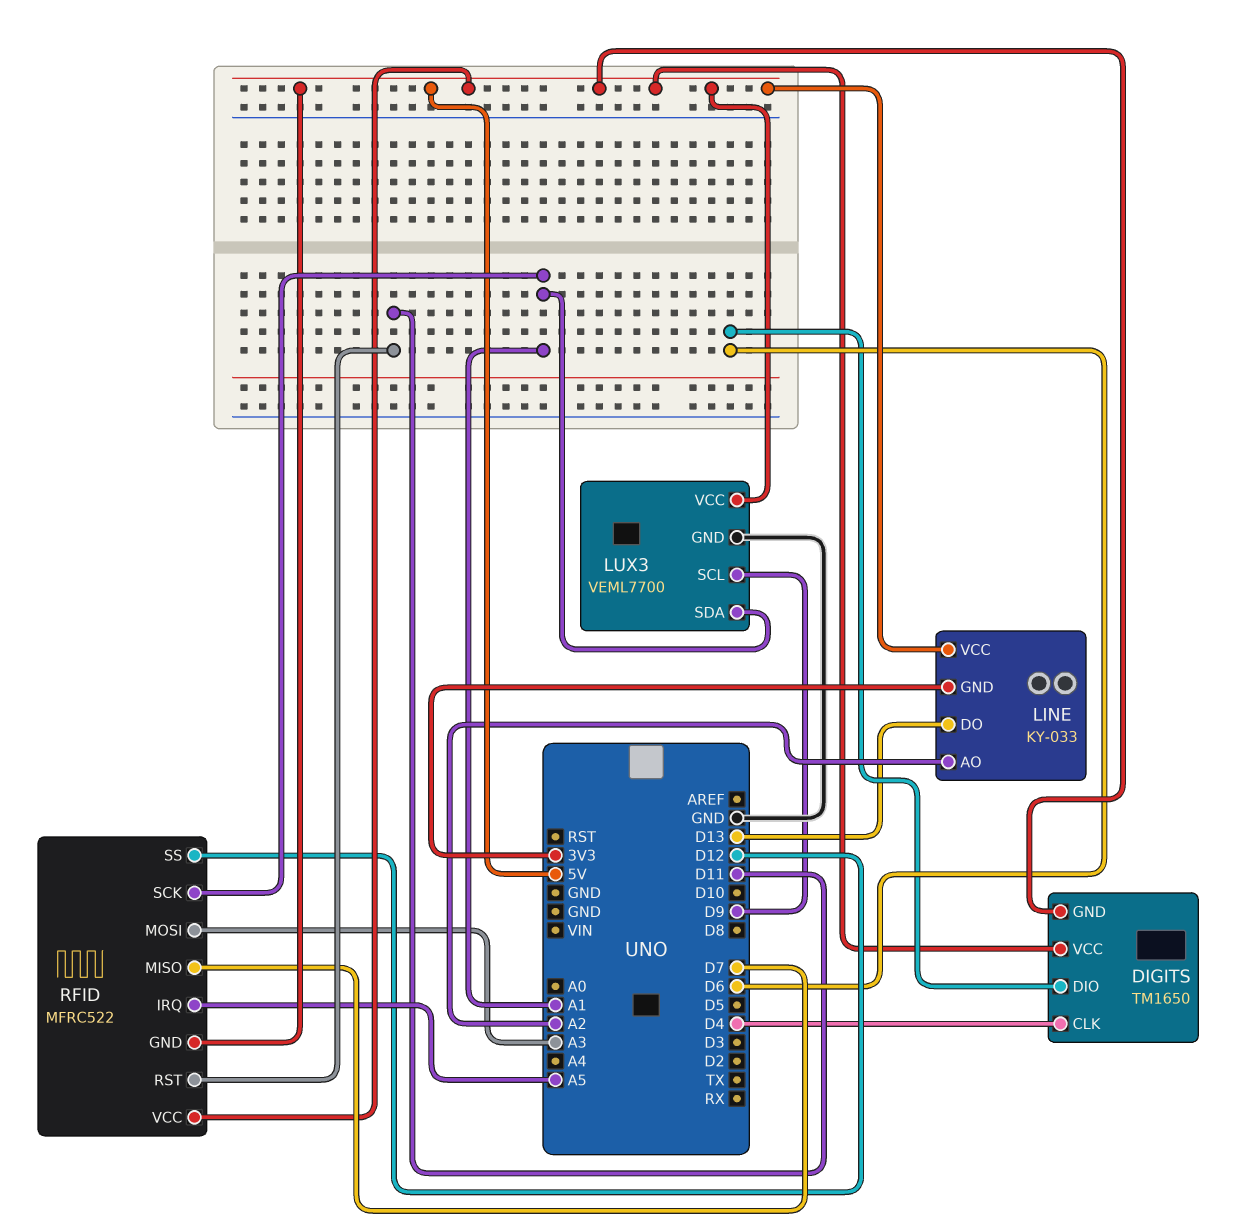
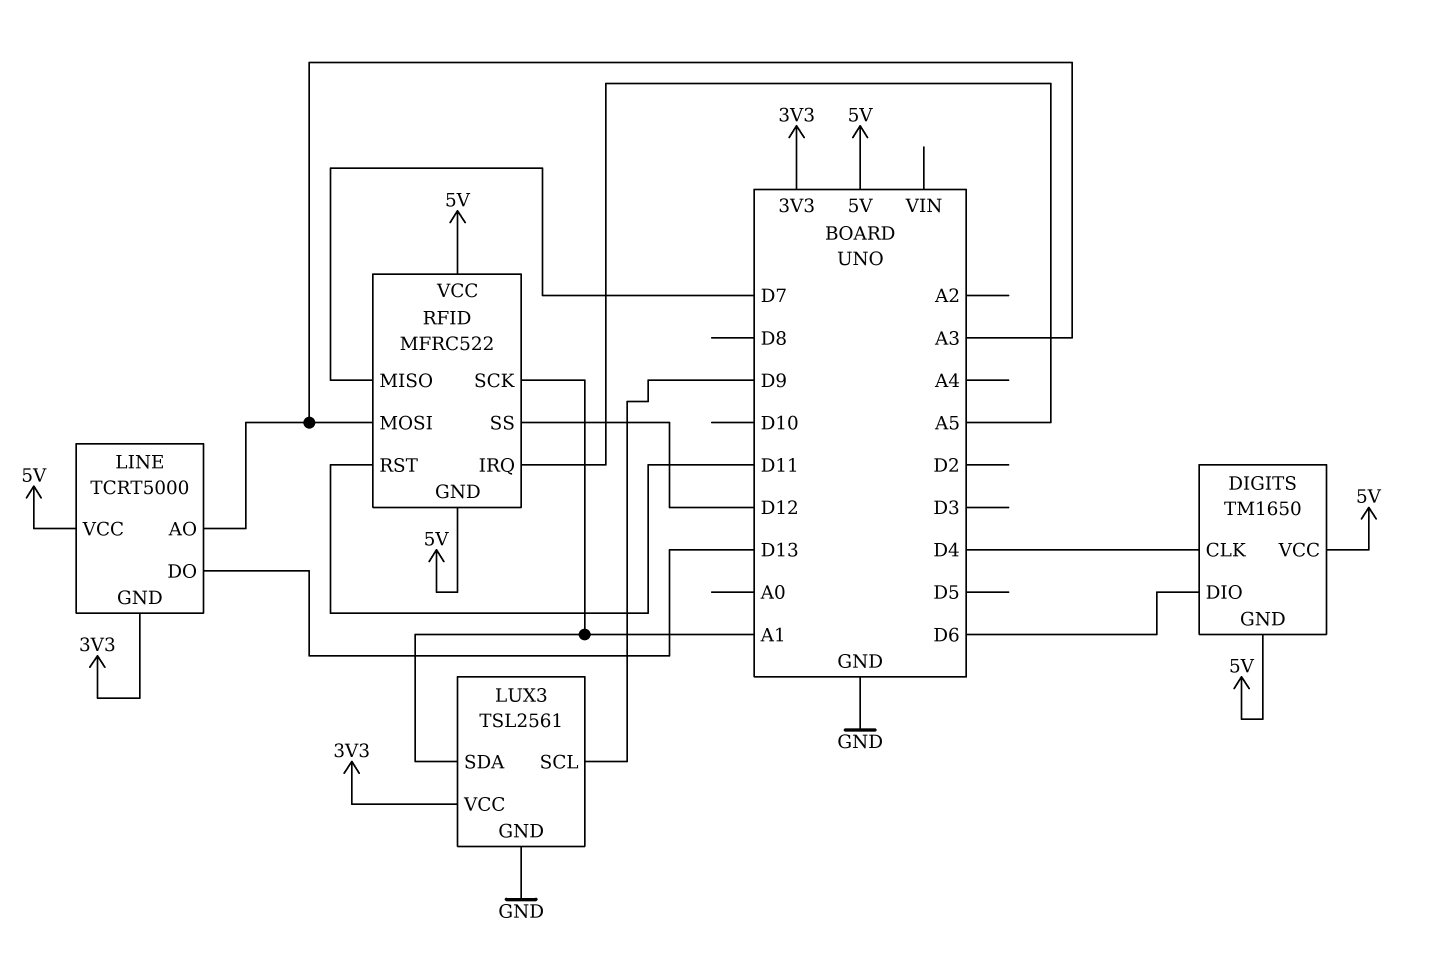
LINE: KY-033 -> TCRT5000
LINE pin AO: A2 -> A3
LUX3: VEML7700 -> TSL2561
LUX3 pin VCC: 5V -> 3V3

